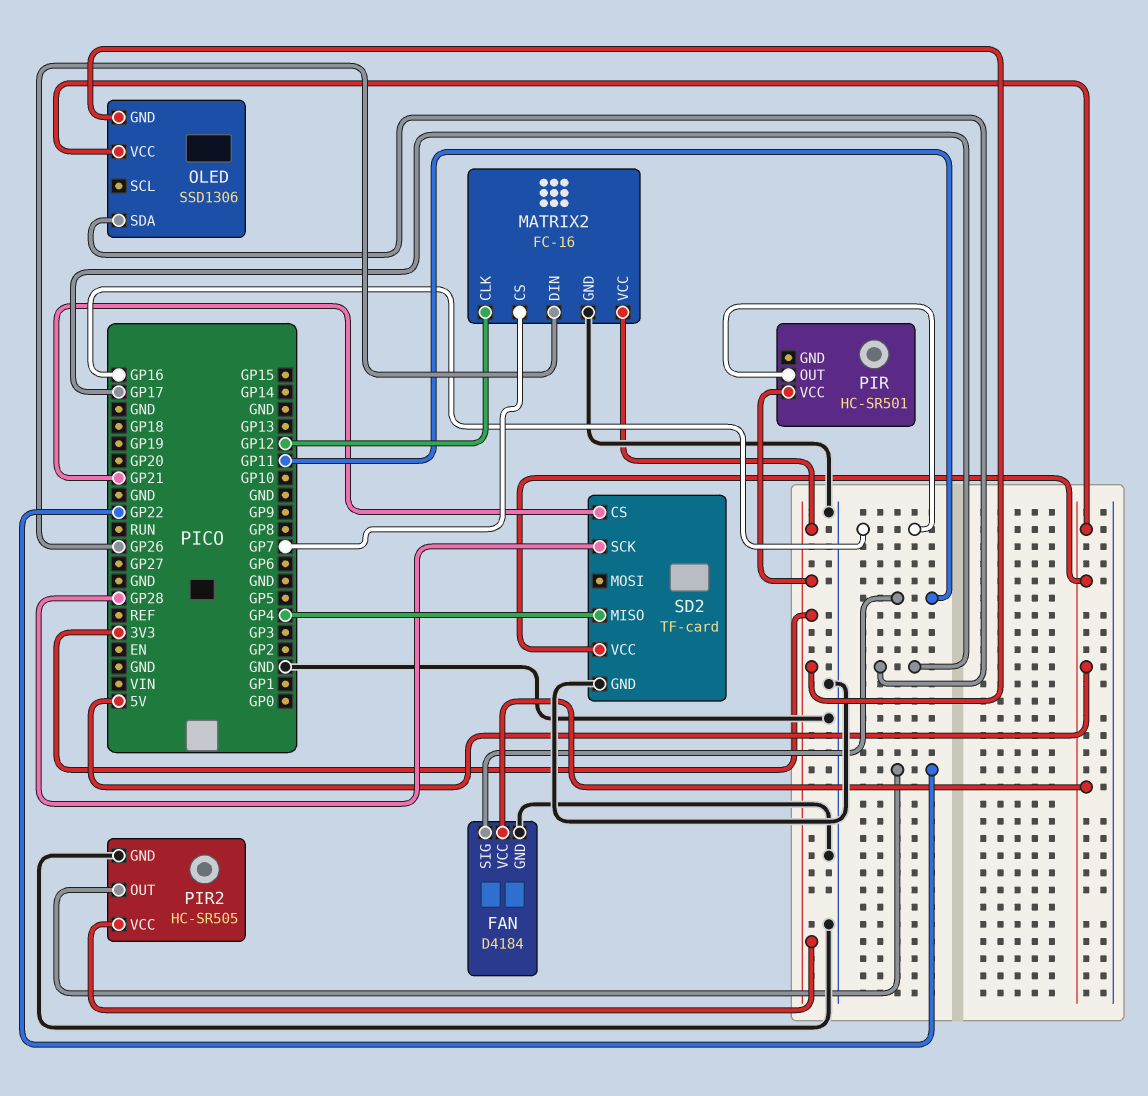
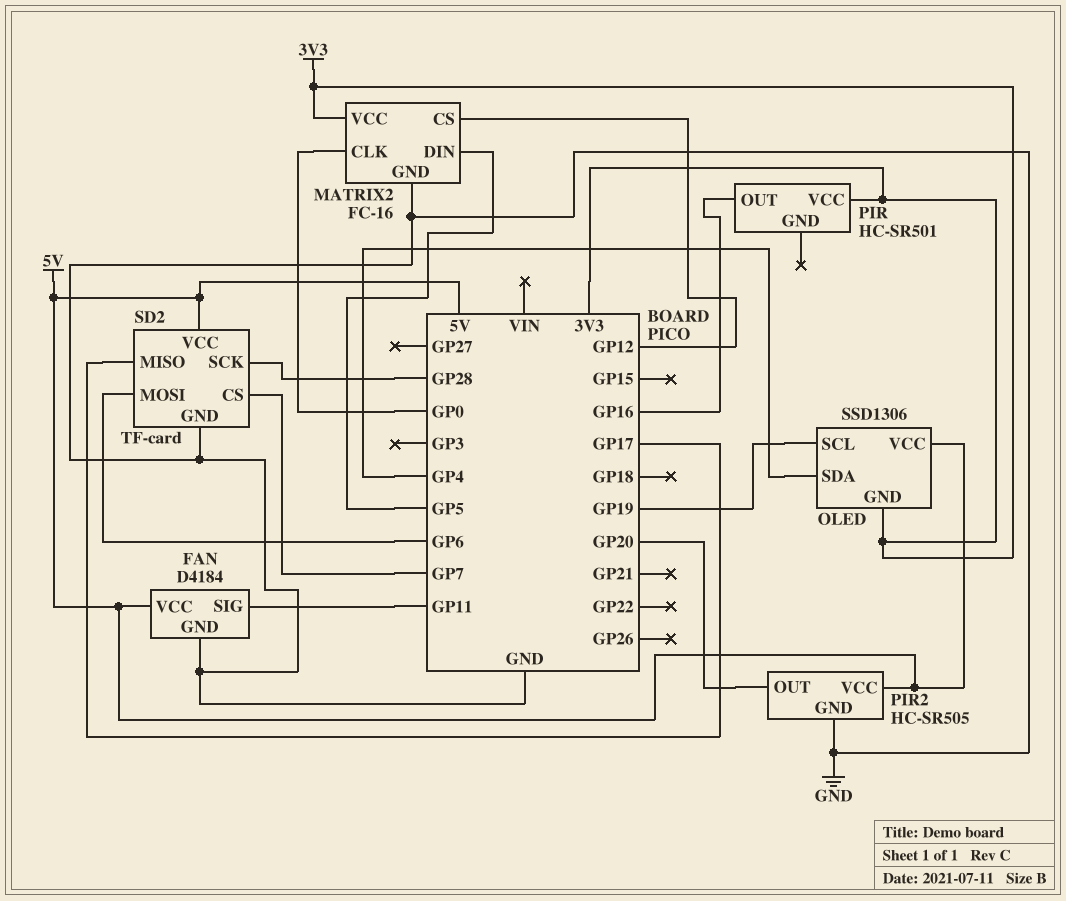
MATRIX2 pin CLK: GP12 -> GP0
MATRIX2 pin CS: GP7 -> GP12
MATRIX2 pin DIN: GP26 -> GP5
OLED pin SCL: none -> GP19
OLED pin SDA: GP17 -> GP4
PIR2 pin OUT: GP22 -> GP20
PIR2 pin VCC: 3V3 -> 5V
SD2 pin CS: GP21 -> GP7
SD2 pin MISO: GP4 -> GP17
SD2 pin MOSI: none -> GP6

